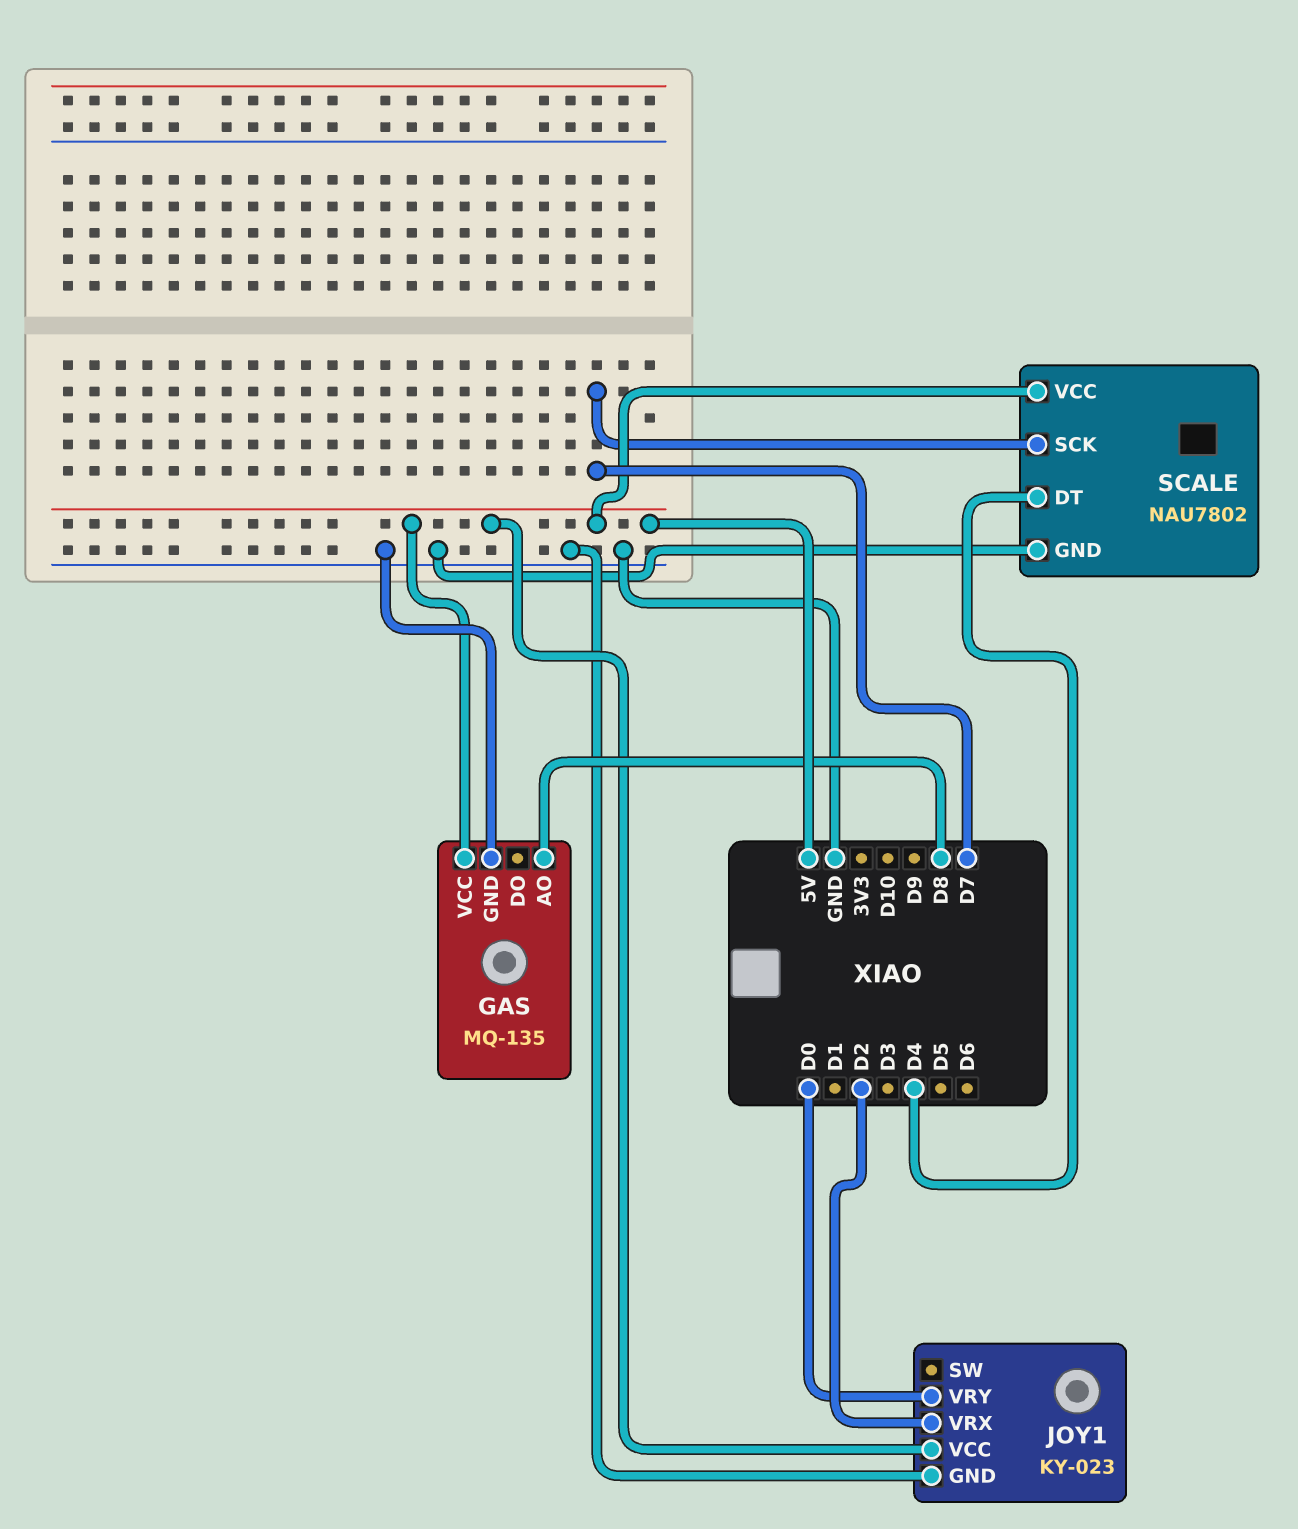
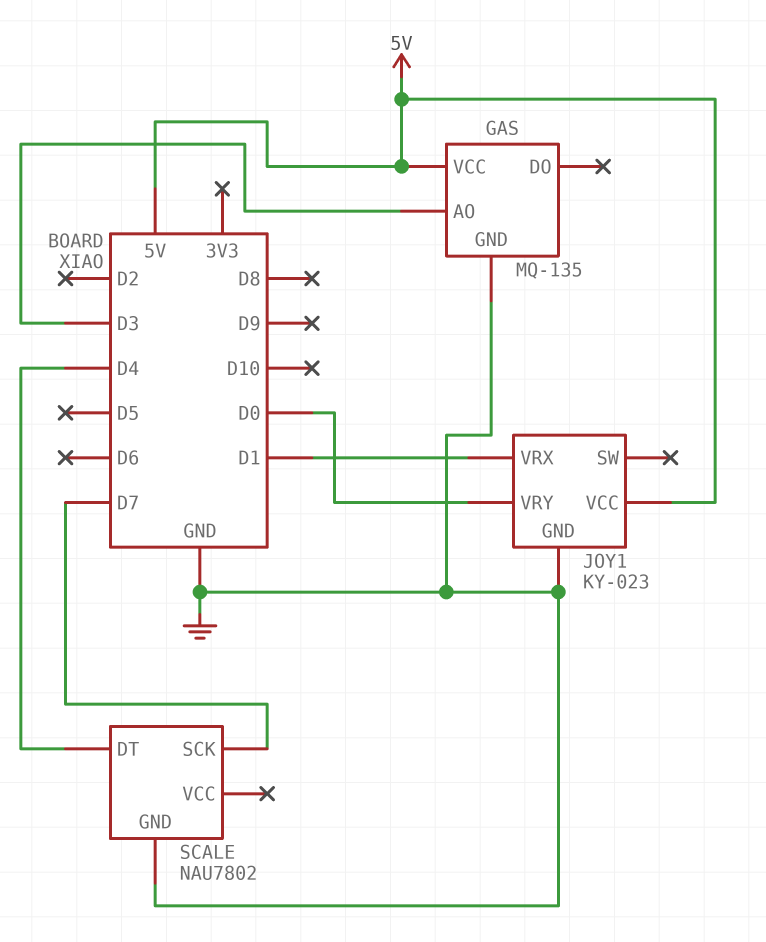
GAS pin AO: D8 -> D3
JOY1 pin VRX: D2 -> D1
SCALE pin VCC: 5V -> none

